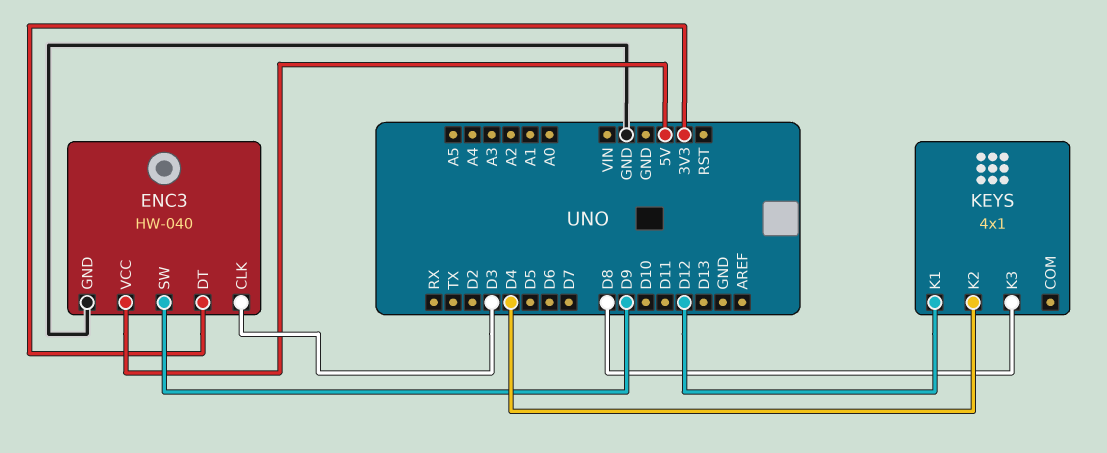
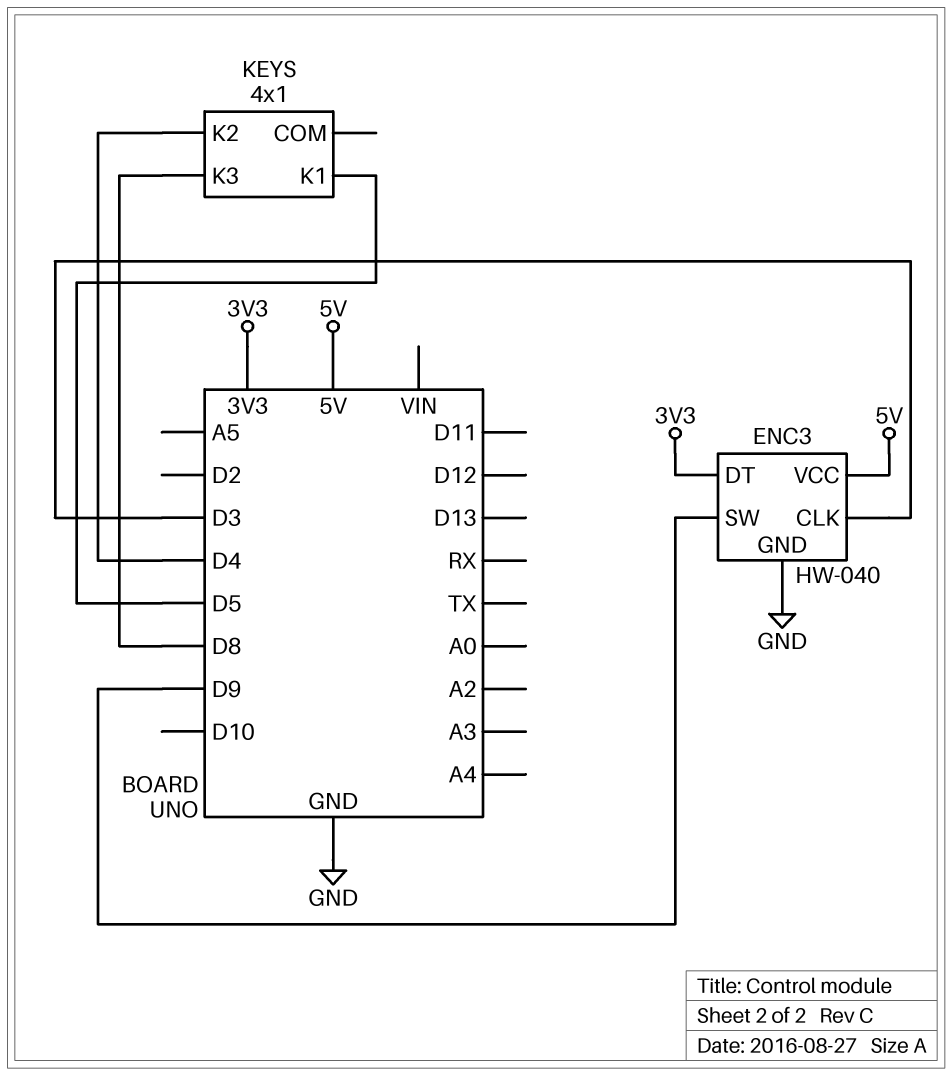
KEYS pin K1: D12 -> D5

